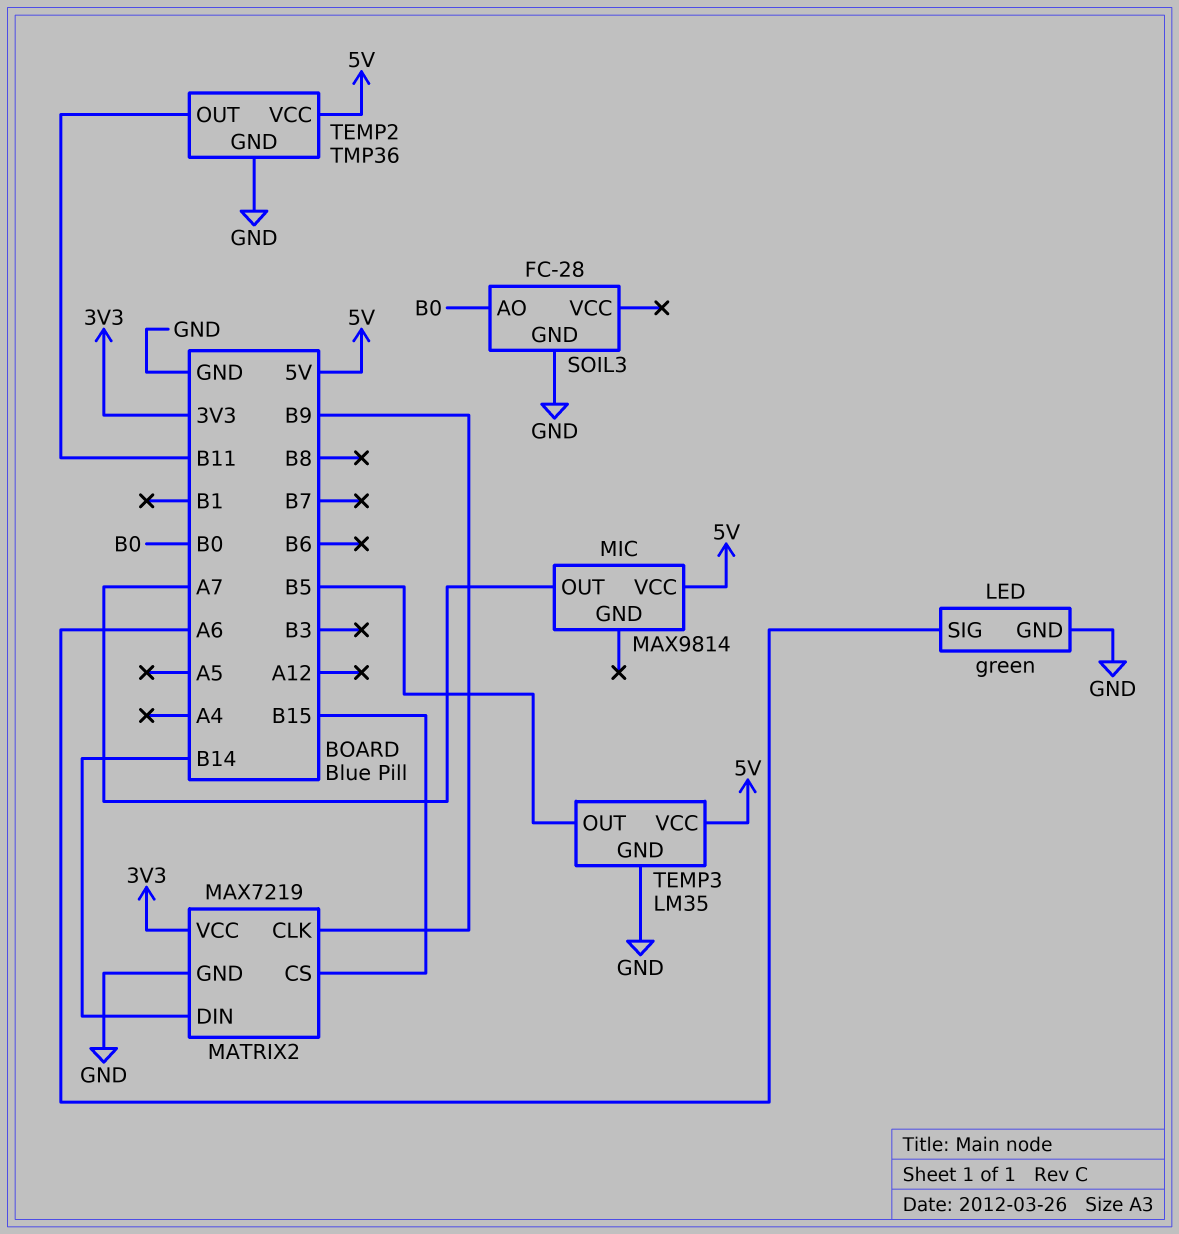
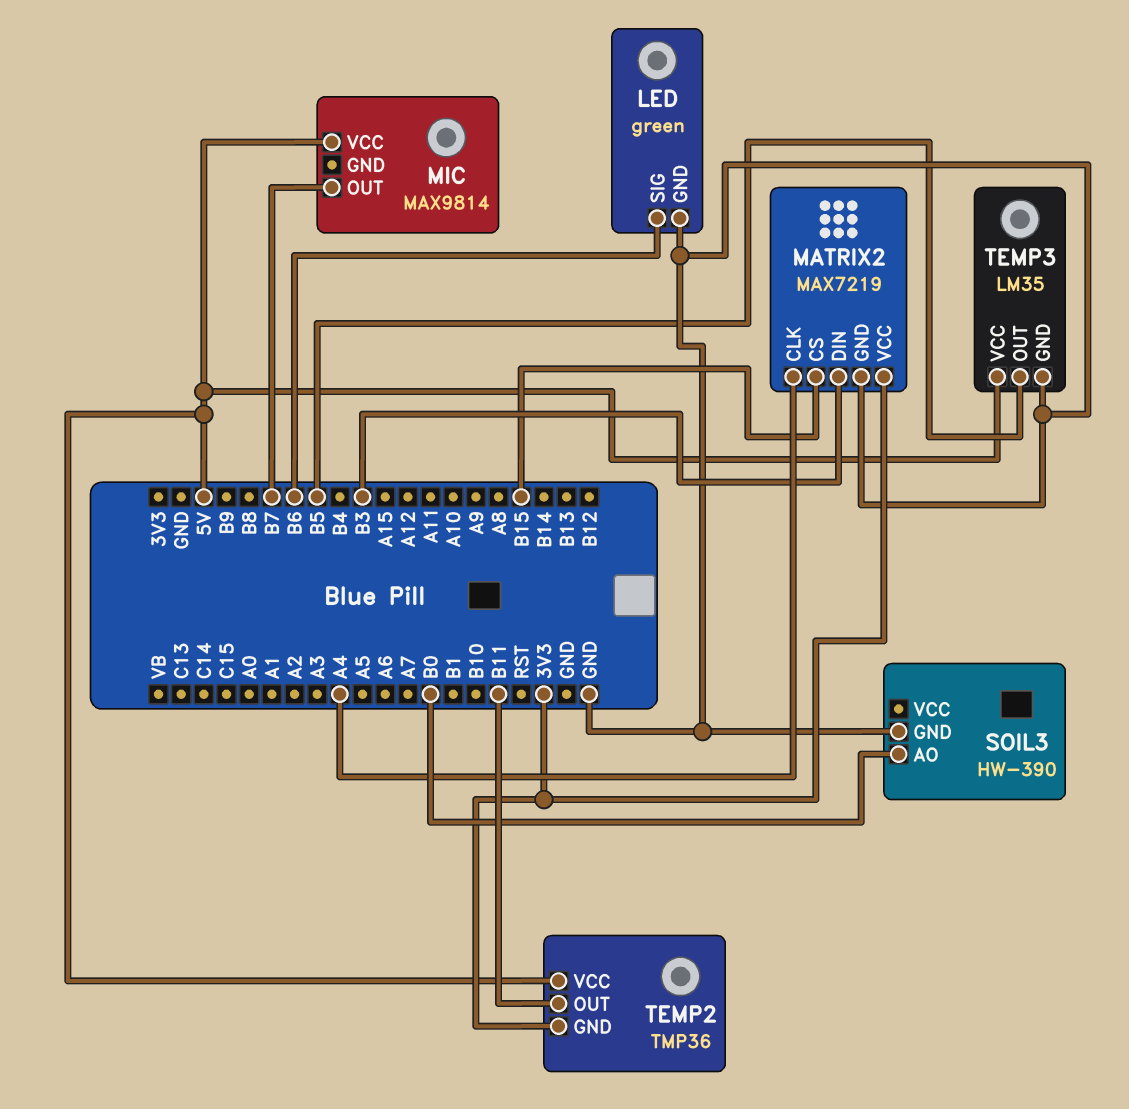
LED pin SIG: A6 -> B6
MATRIX2 pin CLK: B9 -> A4
MATRIX2 pin DIN: B14 -> B3
MIC pin OUT: A7 -> B7
SOIL3: FC-28 -> HW-390
TEMP2 pin GND: GND -> 3V3

